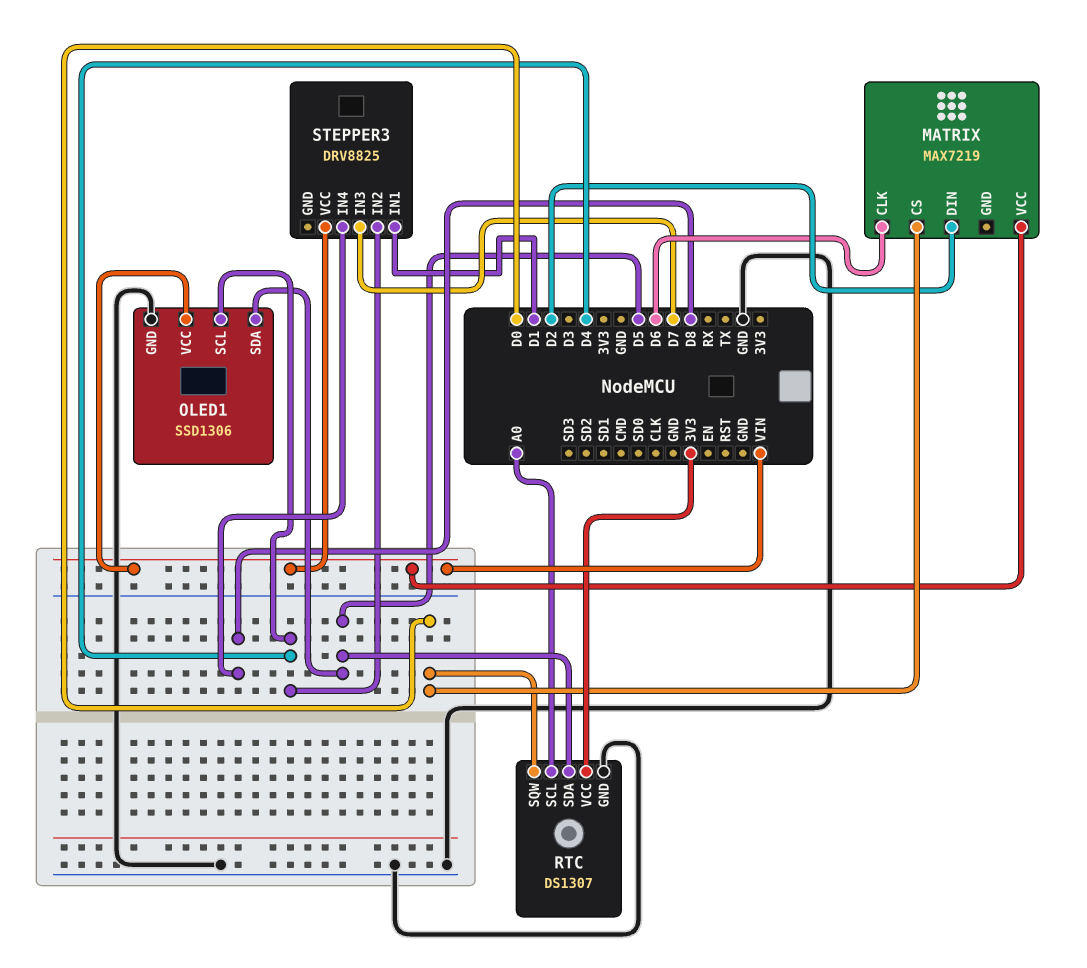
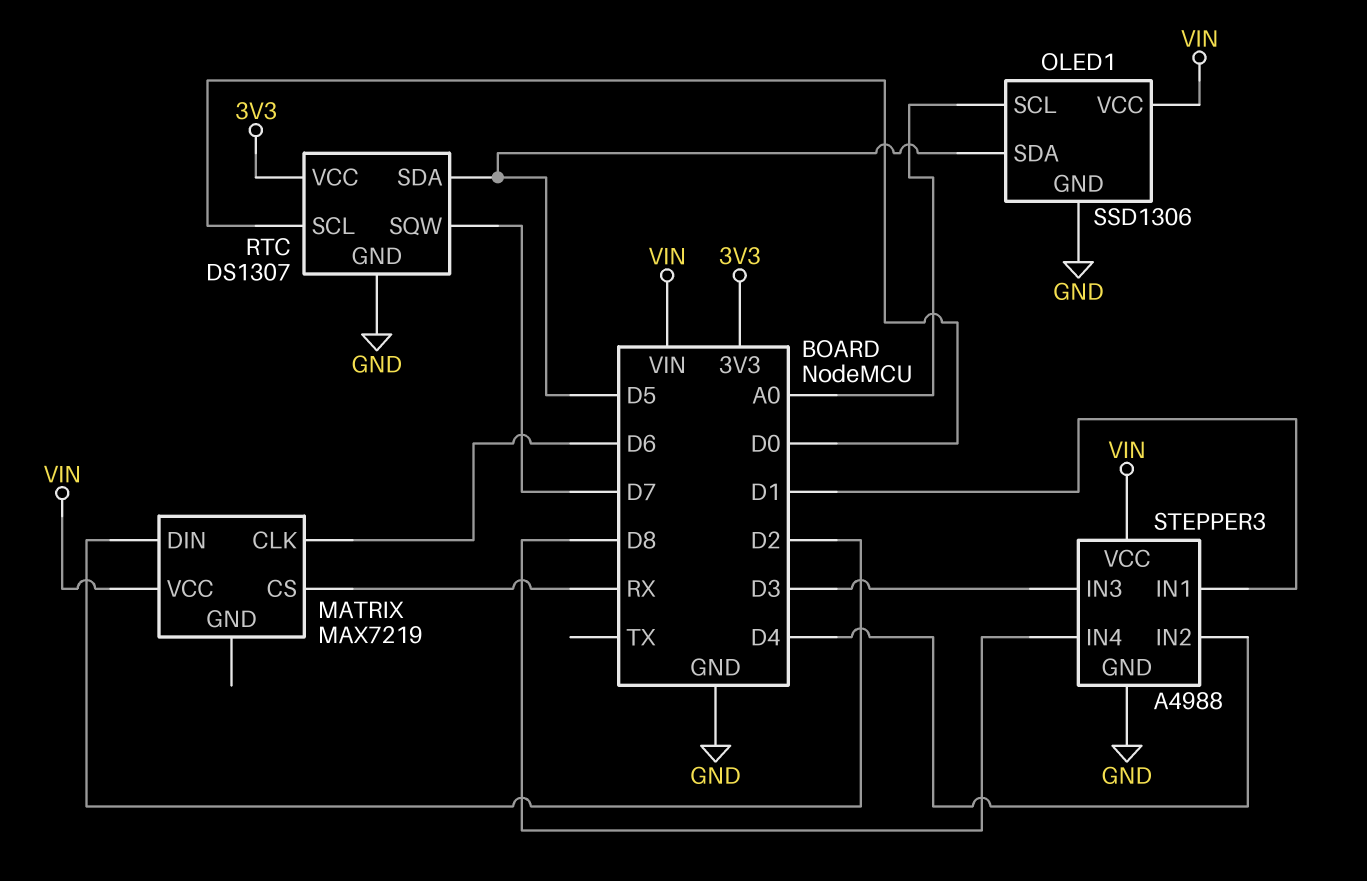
MATRIX pin CS: D0 -> RX
OLED1 pin SCL: D4 -> A0
RTC pin SCL: A0 -> D0
RTC pin SQW: D0 -> D7
STEPPER3: DRV8825 -> A4988
STEPPER3 pin GND: none -> GND
STEPPER3 pin IN3: D7 -> D3

